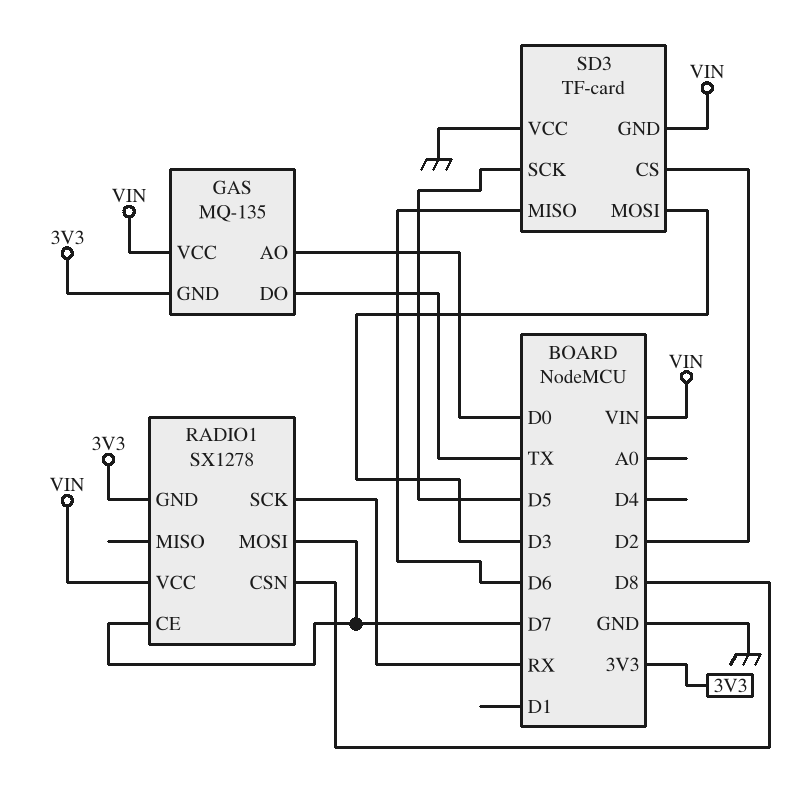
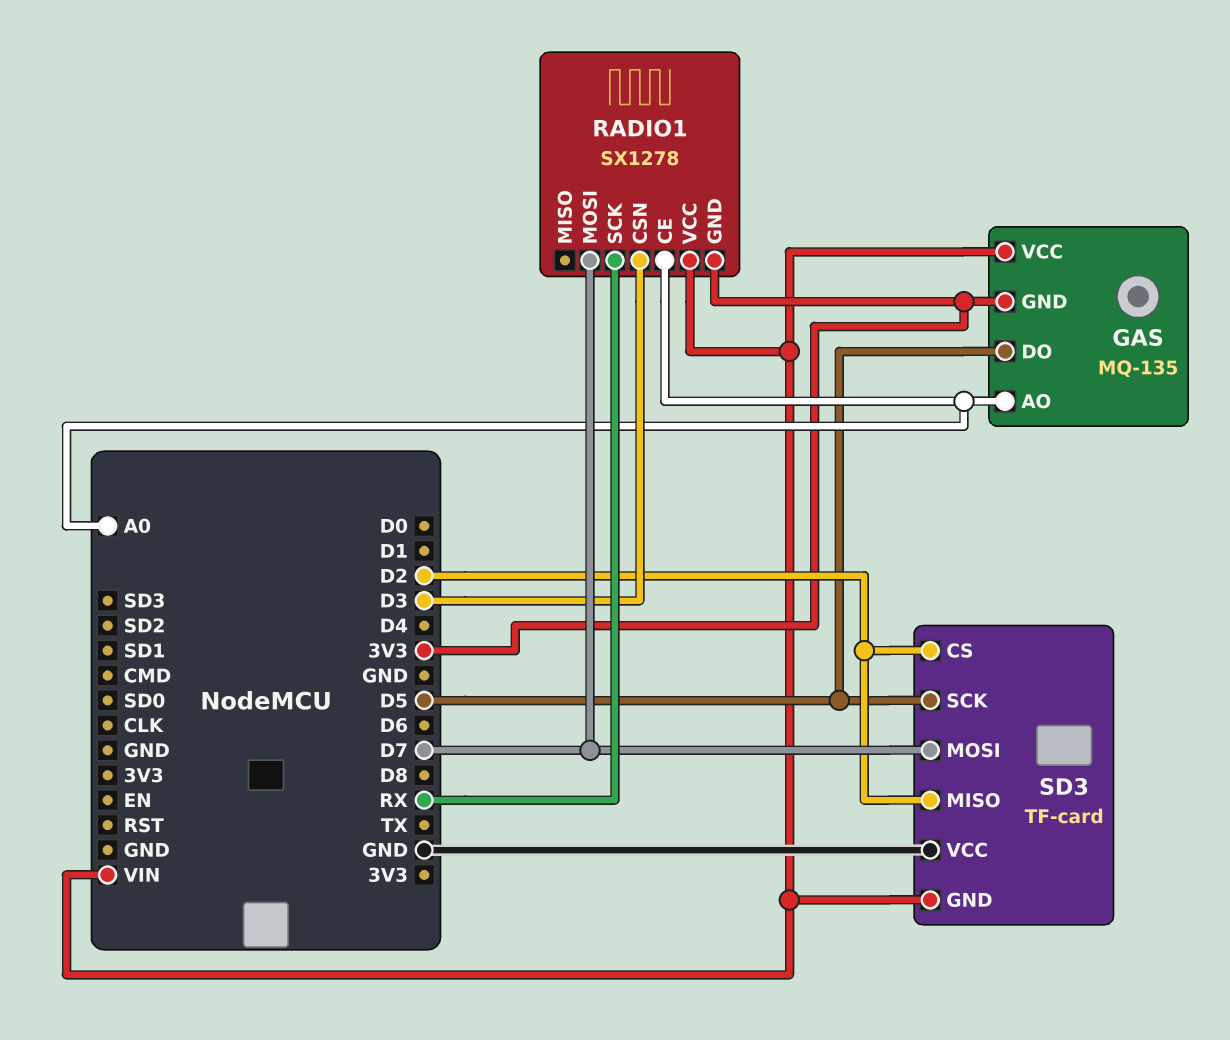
GAS pin AO: D0 -> A0
GAS pin DO: TX -> D5
RADIO1 pin CE: D7 -> A0
RADIO1 pin CSN: D8 -> D3
SD3 pin MISO: D6 -> D2
SD3 pin MOSI: D3 -> D7

